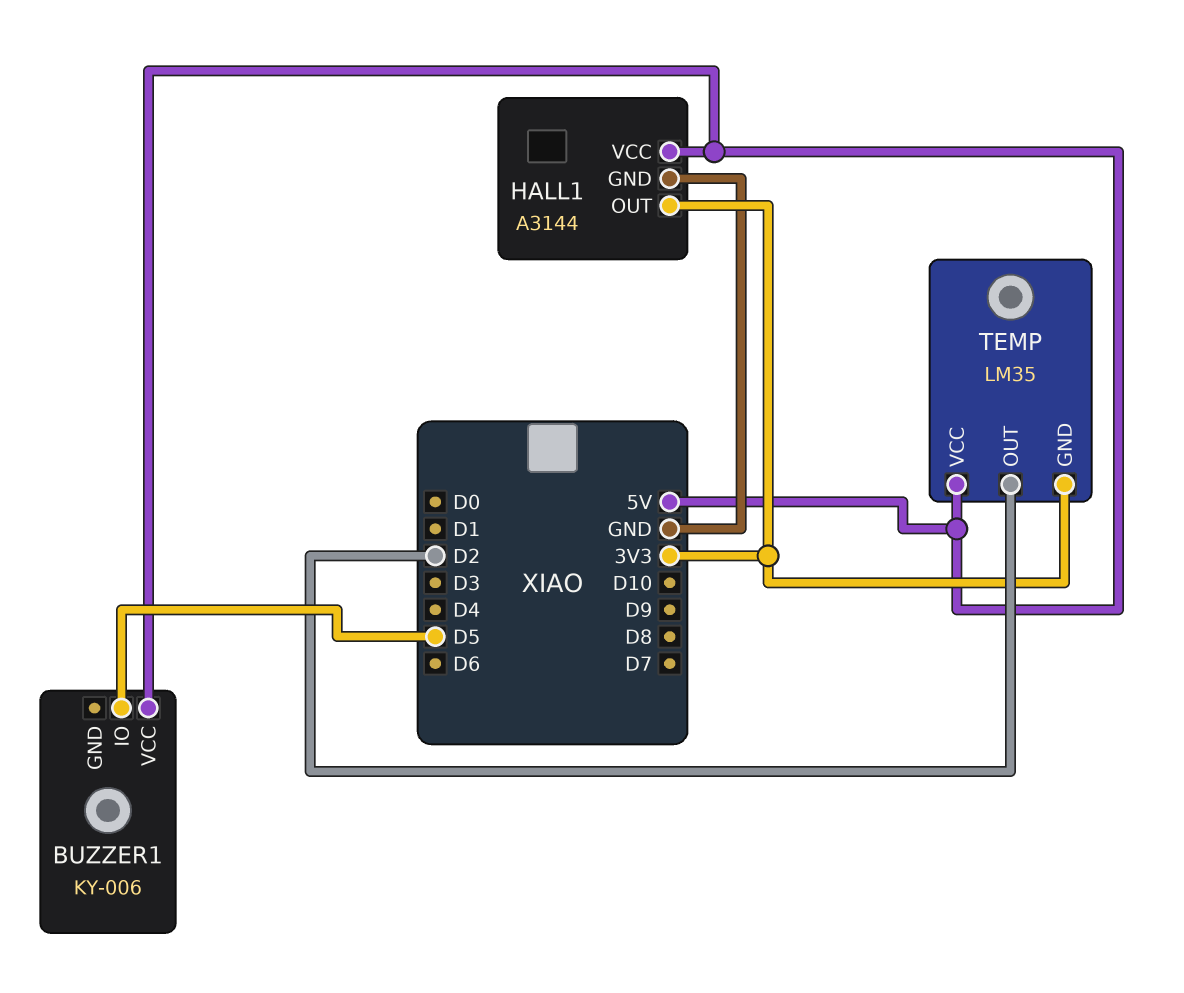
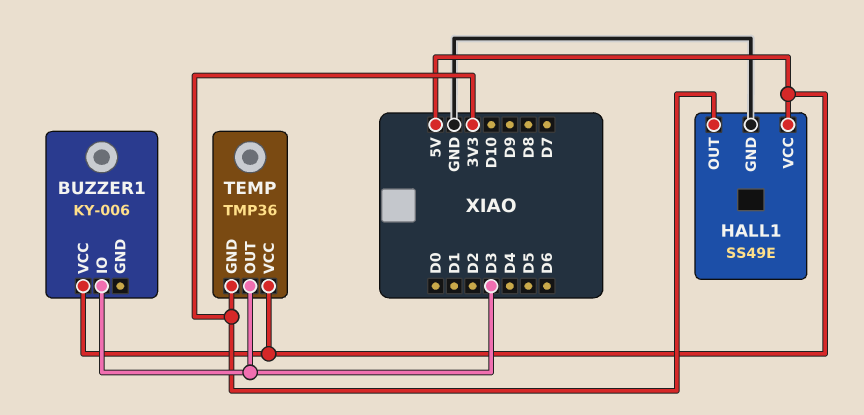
BUZZER1 pin IO: D5 -> D3
HALL1: A3144 -> SS49E
TEMP: LM35 -> TMP36
TEMP pin OUT: D2 -> D3

